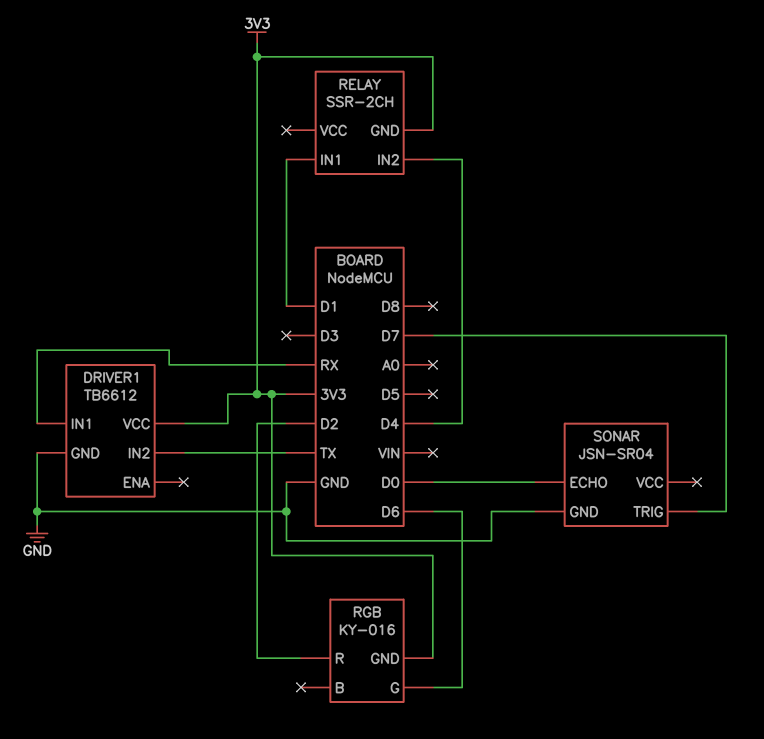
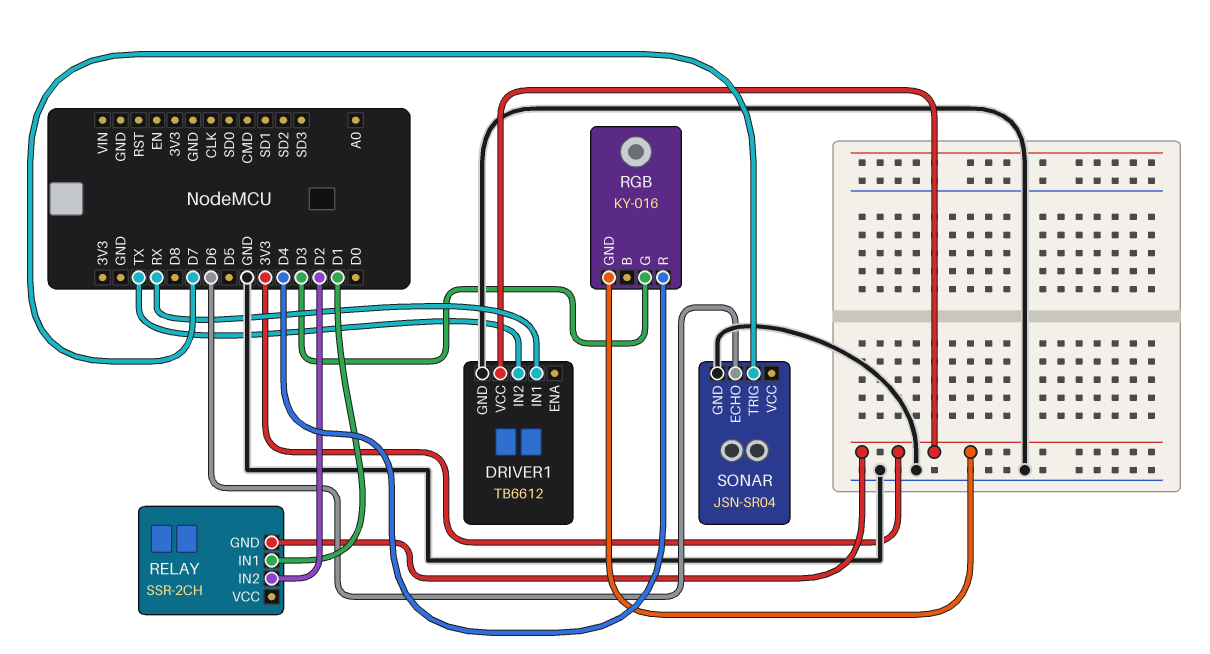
RELAY pin IN2: D4 -> D2
RGB pin G: D6 -> D3
RGB pin R: D2 -> D4
SONAR pin ECHO: D0 -> D6

